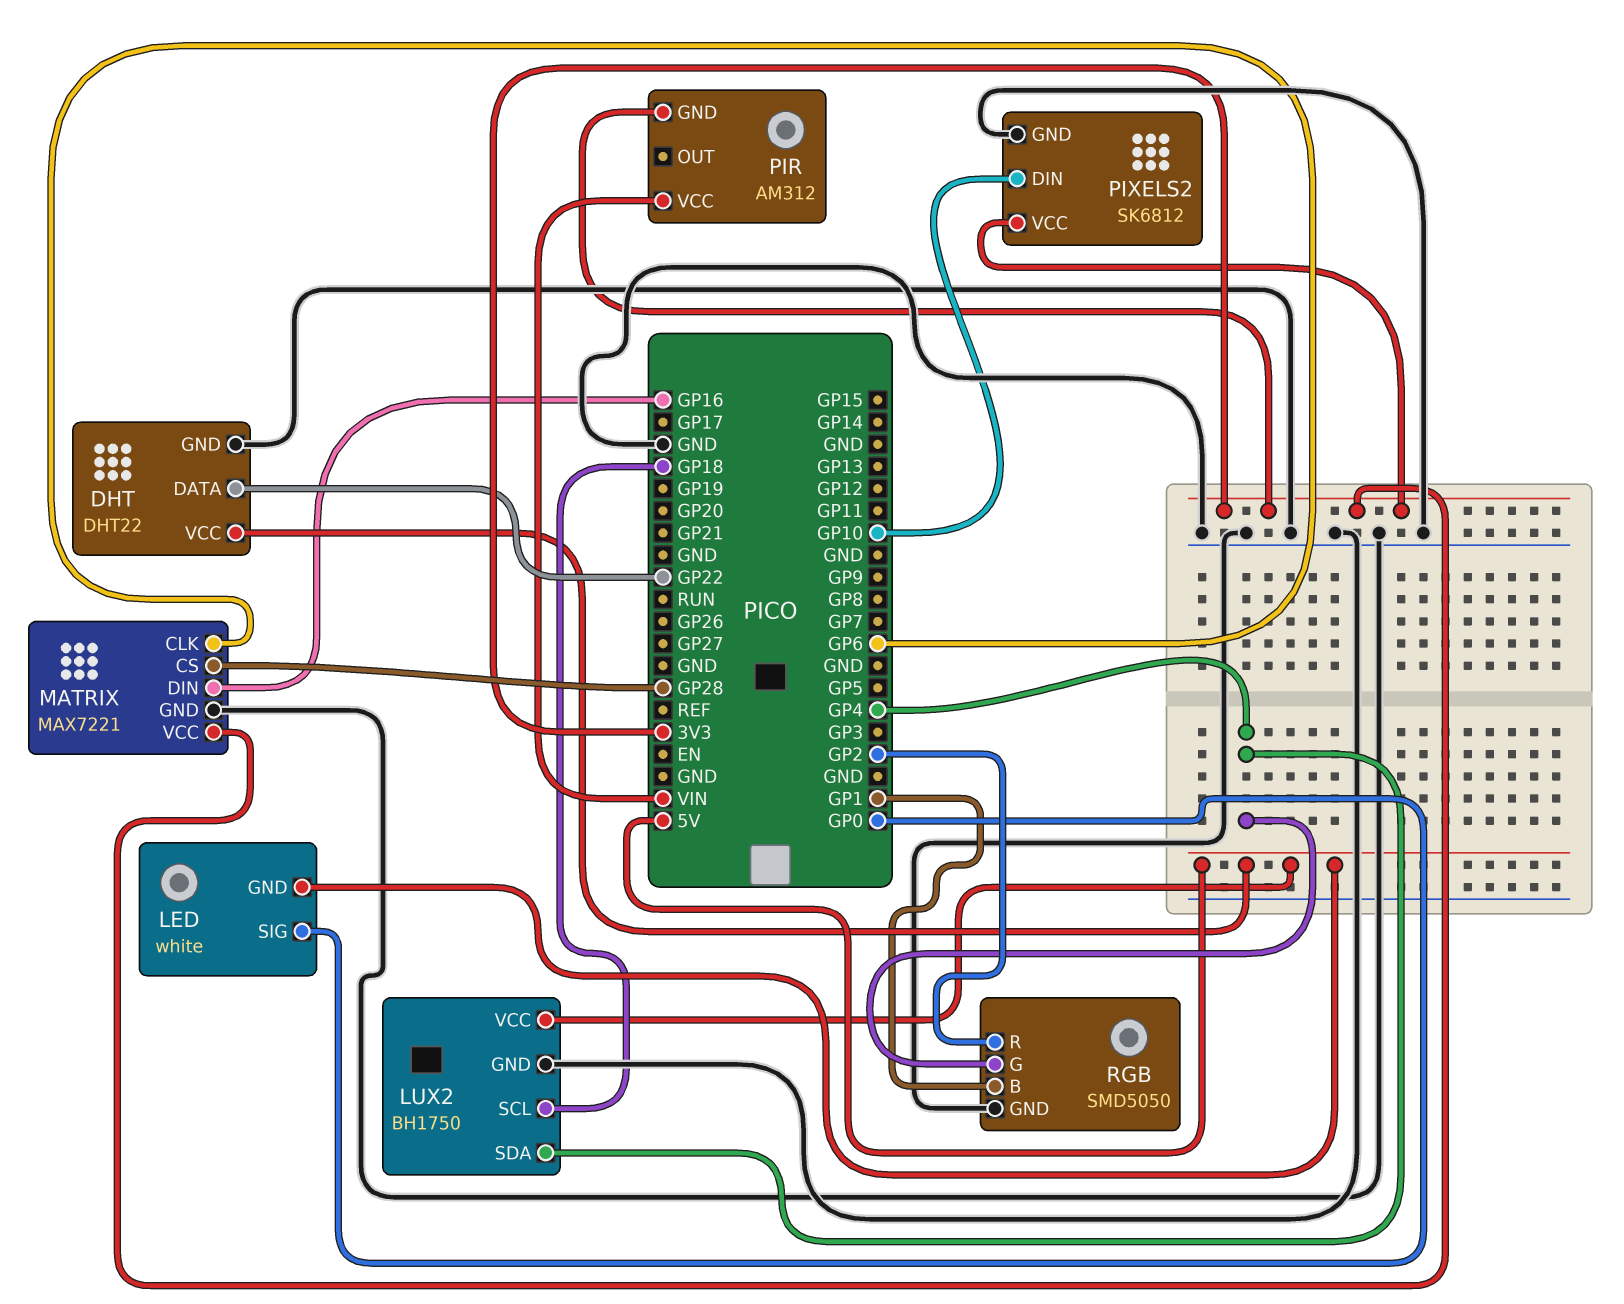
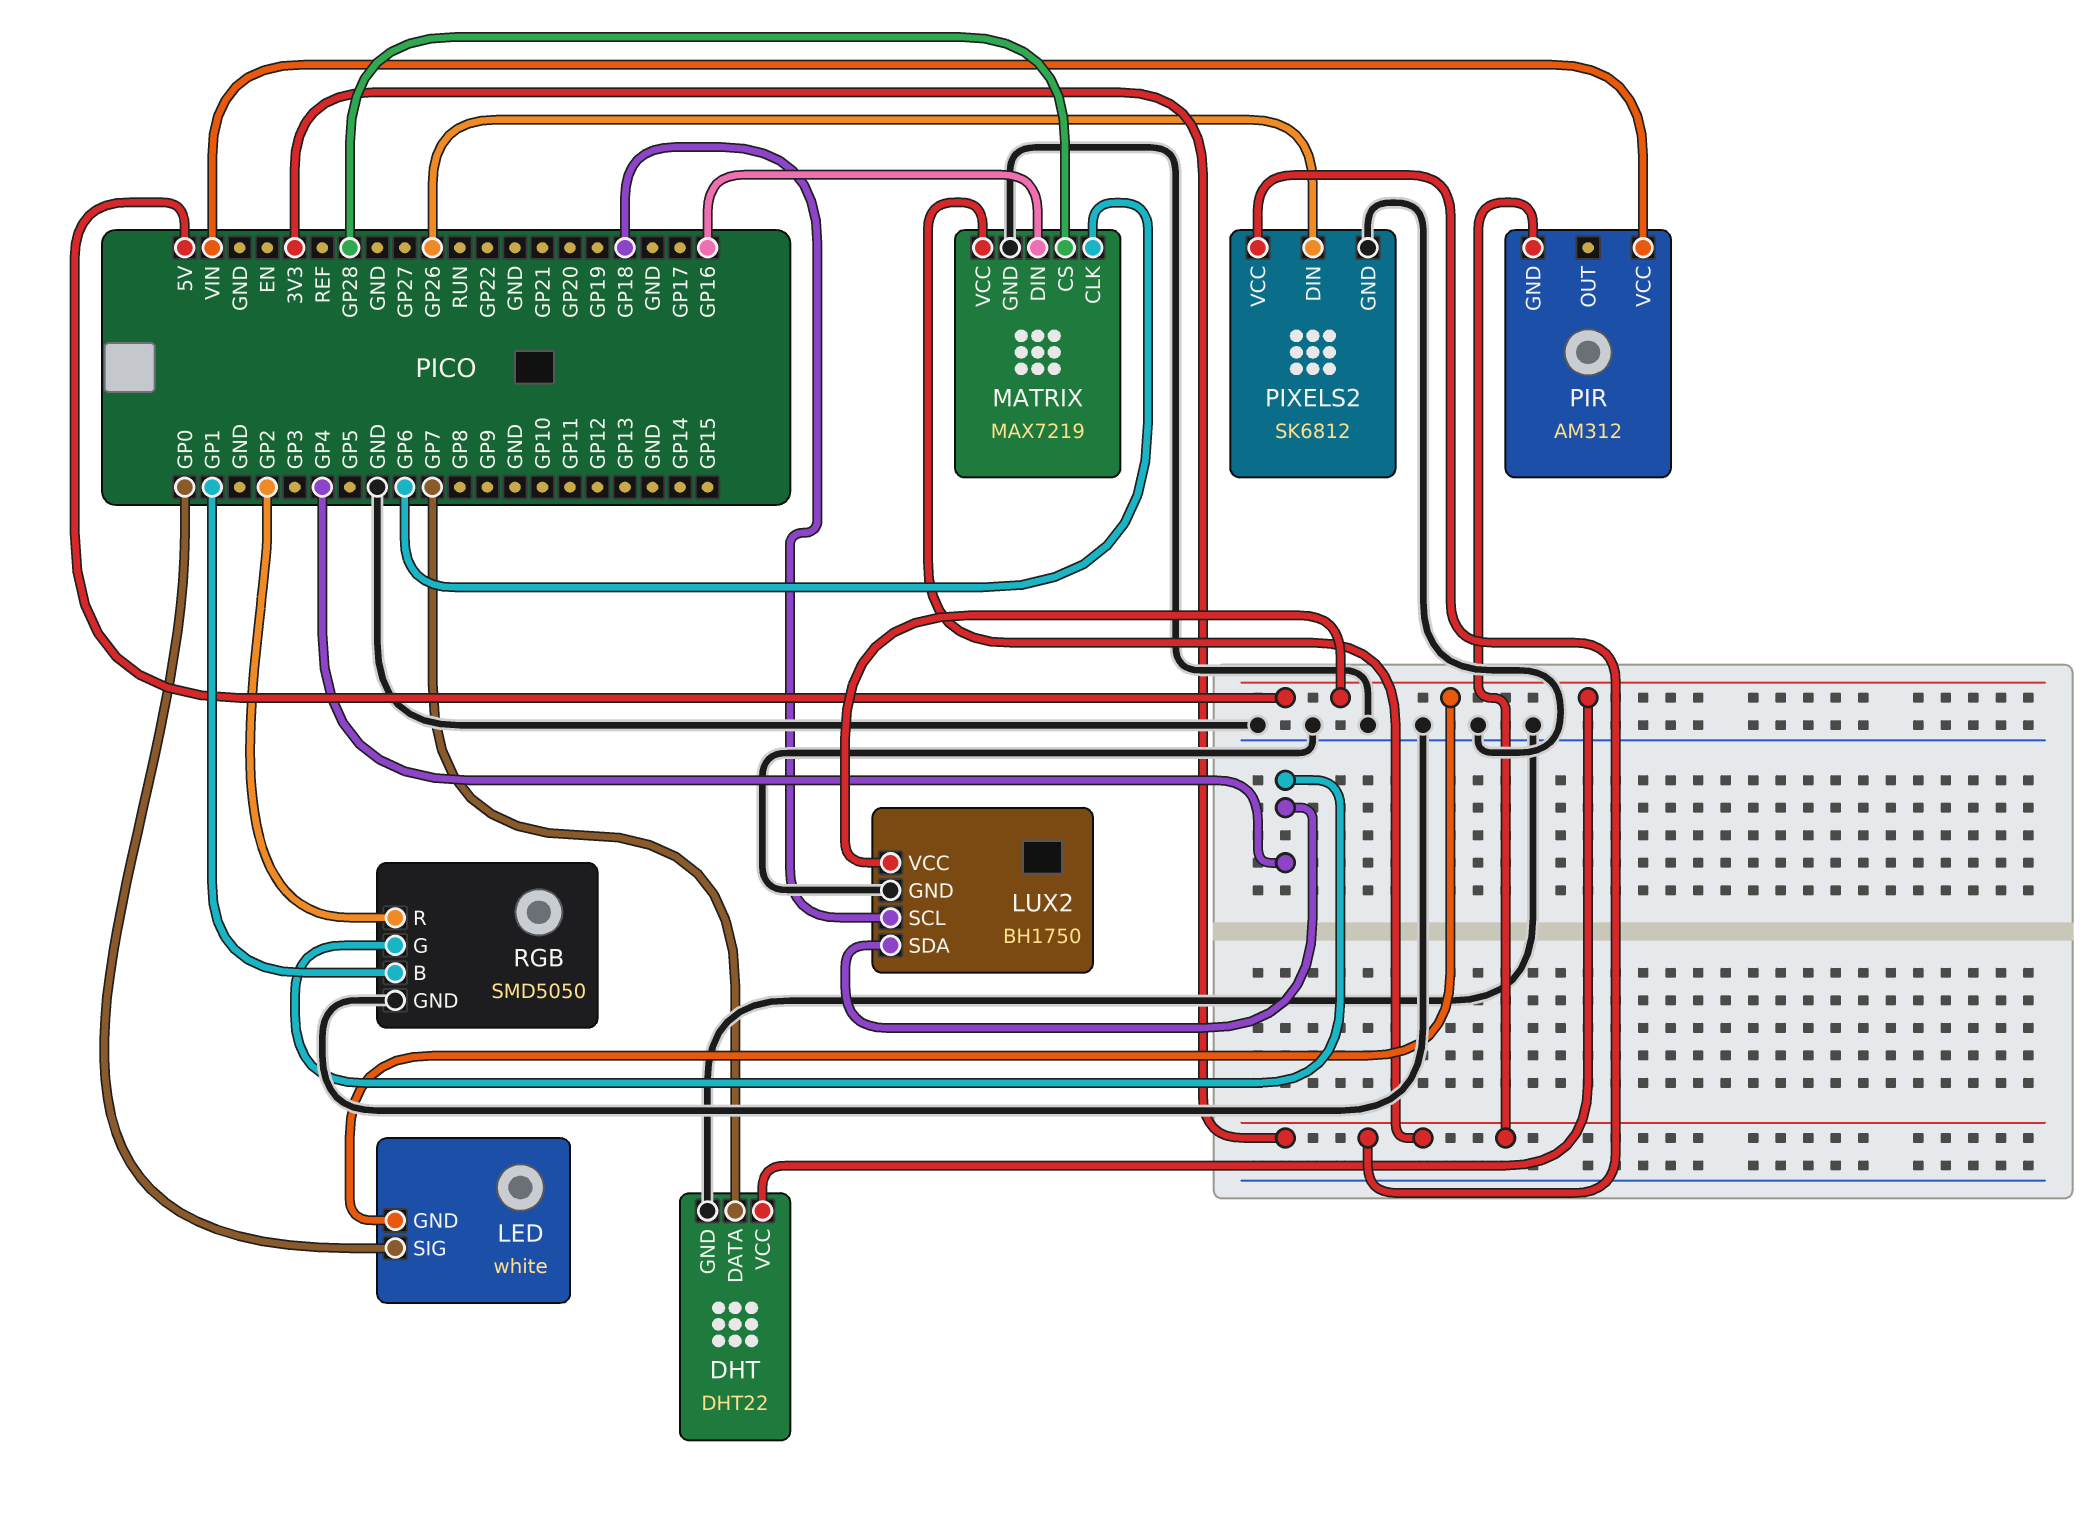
DHT pin DATA: GP22 -> GP7
MATRIX: MAX7221 -> MAX7219
PIXELS2 pin DIN: GP10 -> GP26

